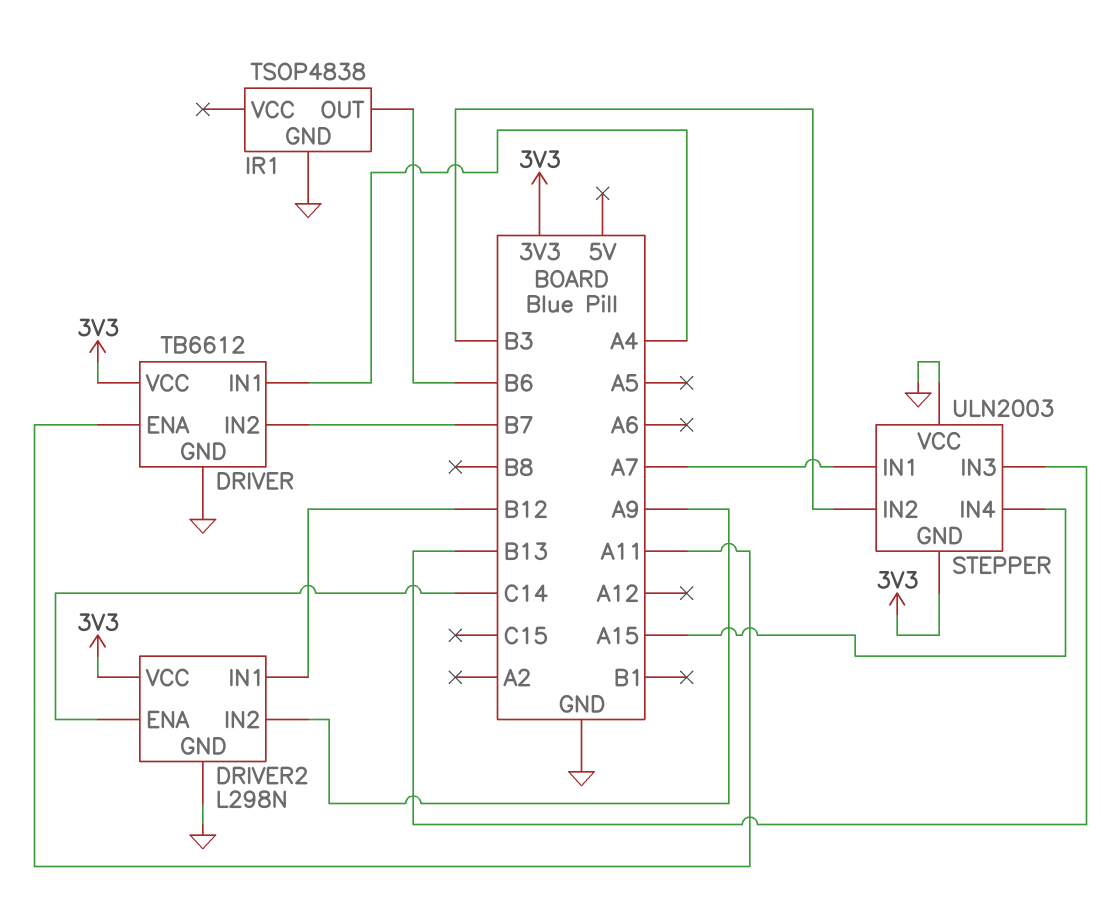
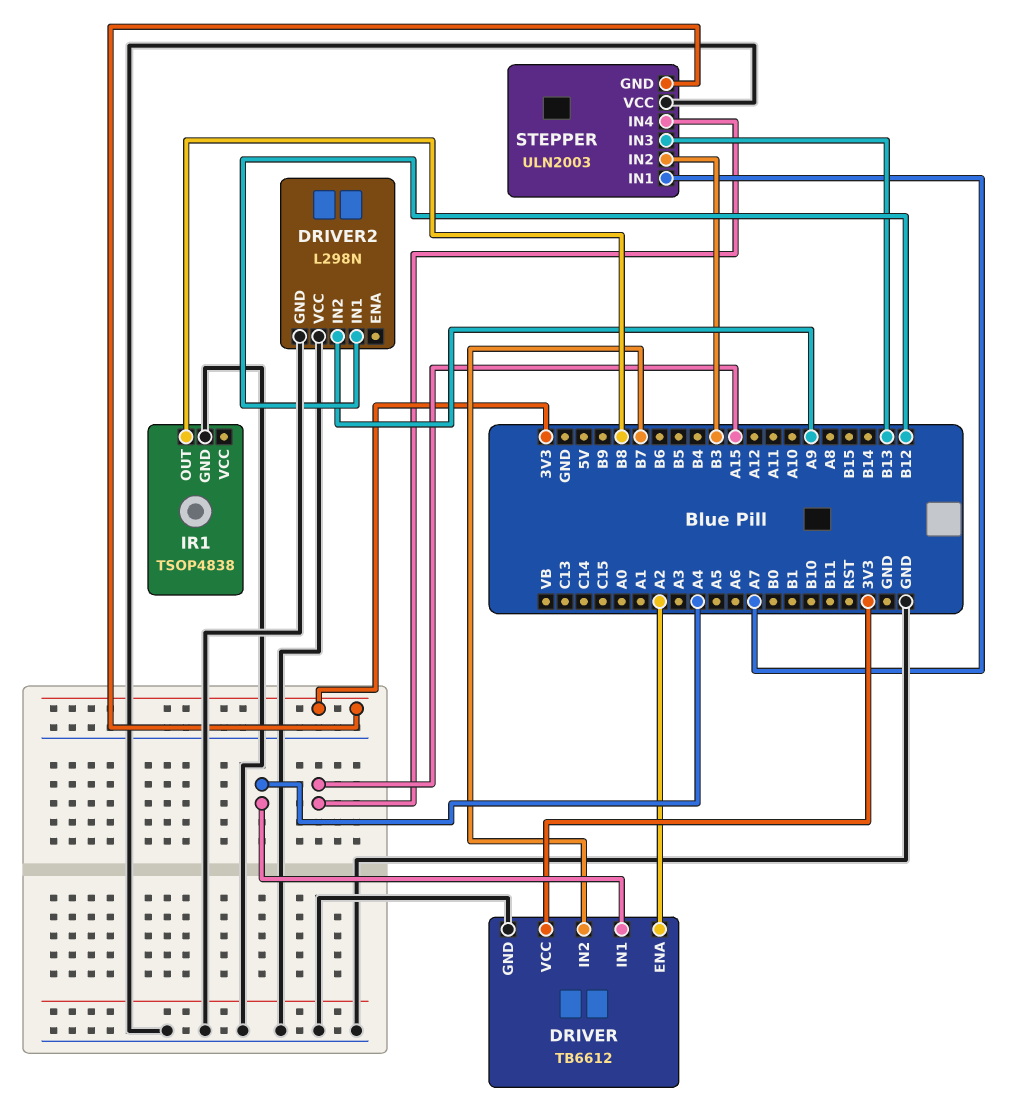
DRIVER pin ENA: A11 -> A2
DRIVER2 pin ENA: C14 -> none
DRIVER2 pin VCC: 3V3 -> GND
IR1 pin OUT: B6 -> B8

